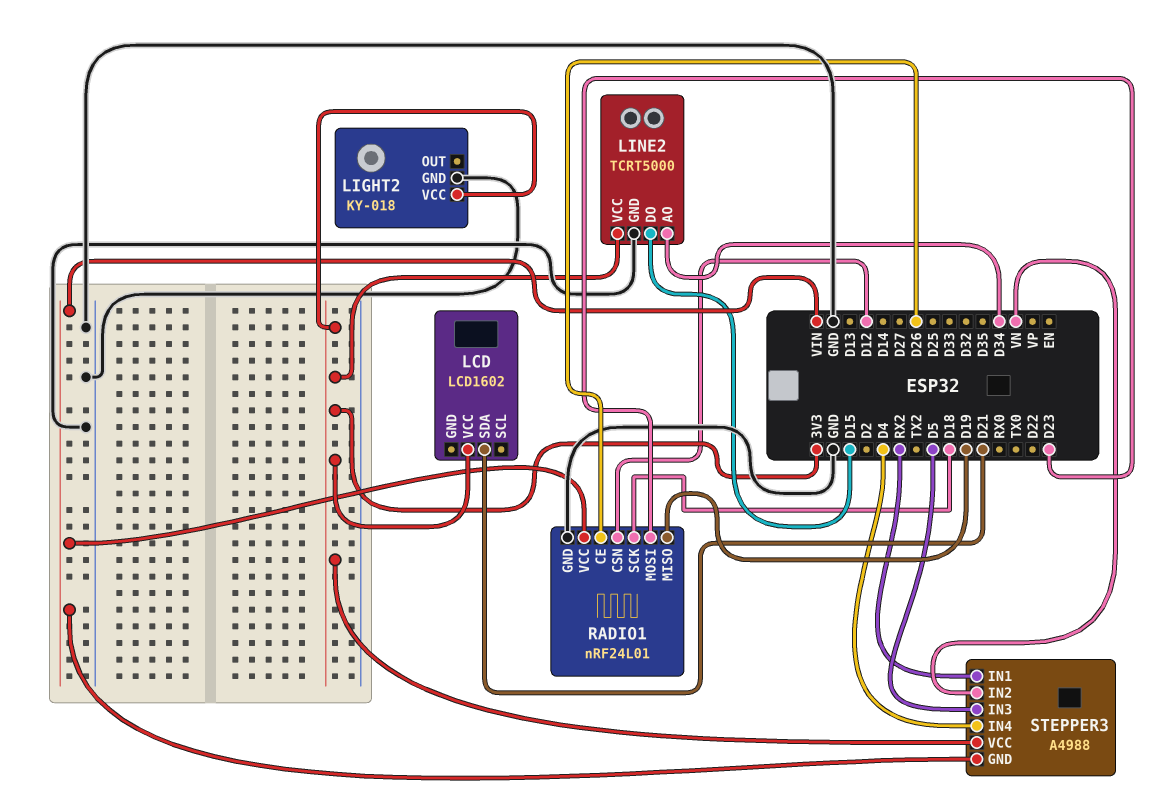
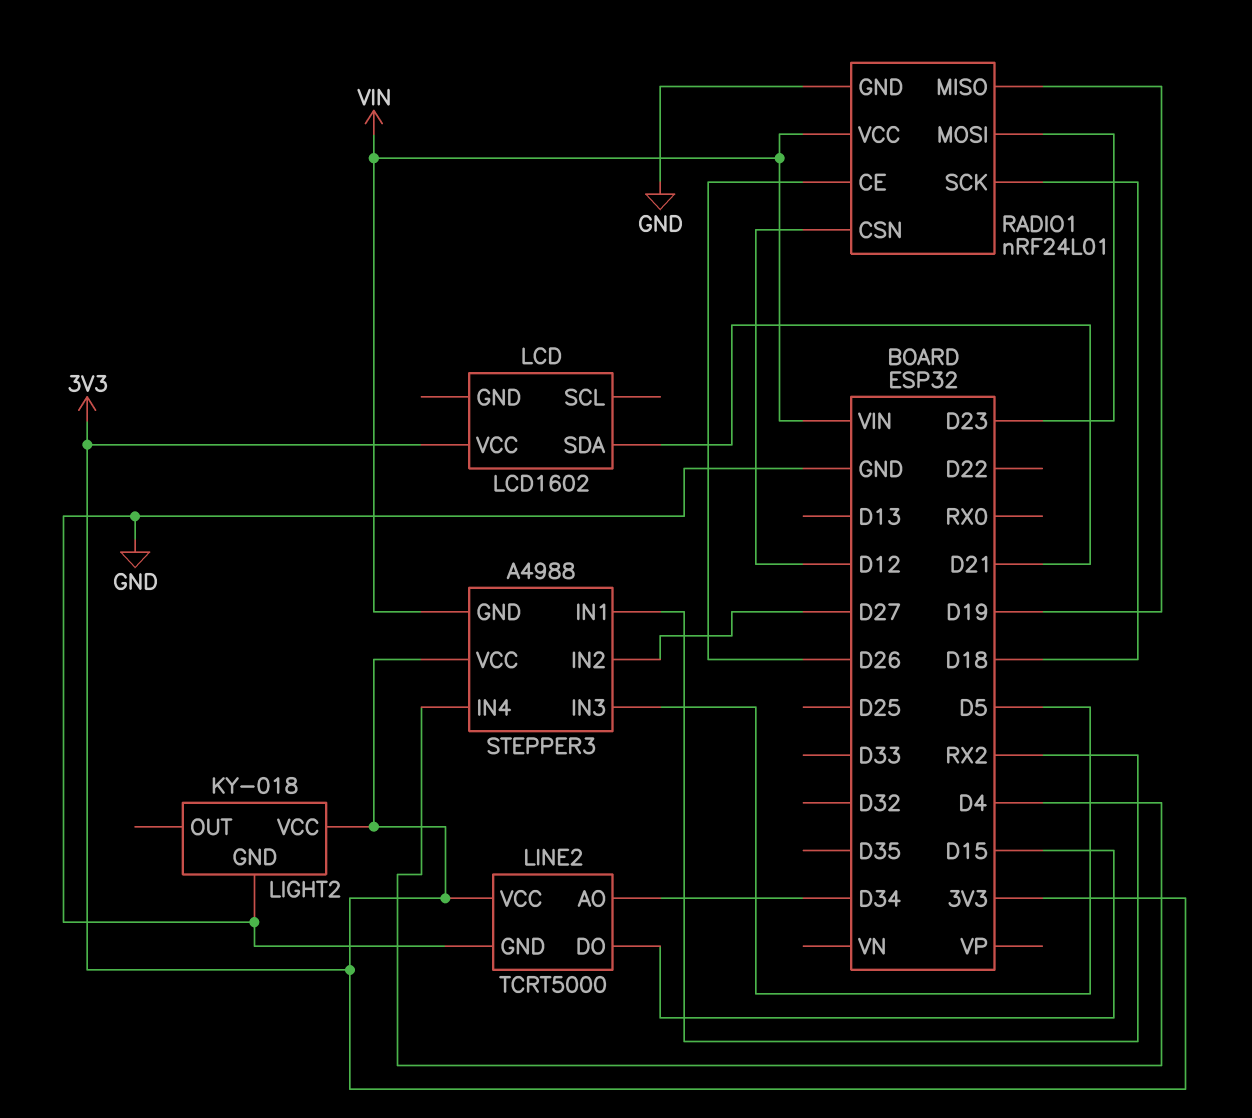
STEPPER3 pin IN2: VN -> D27

